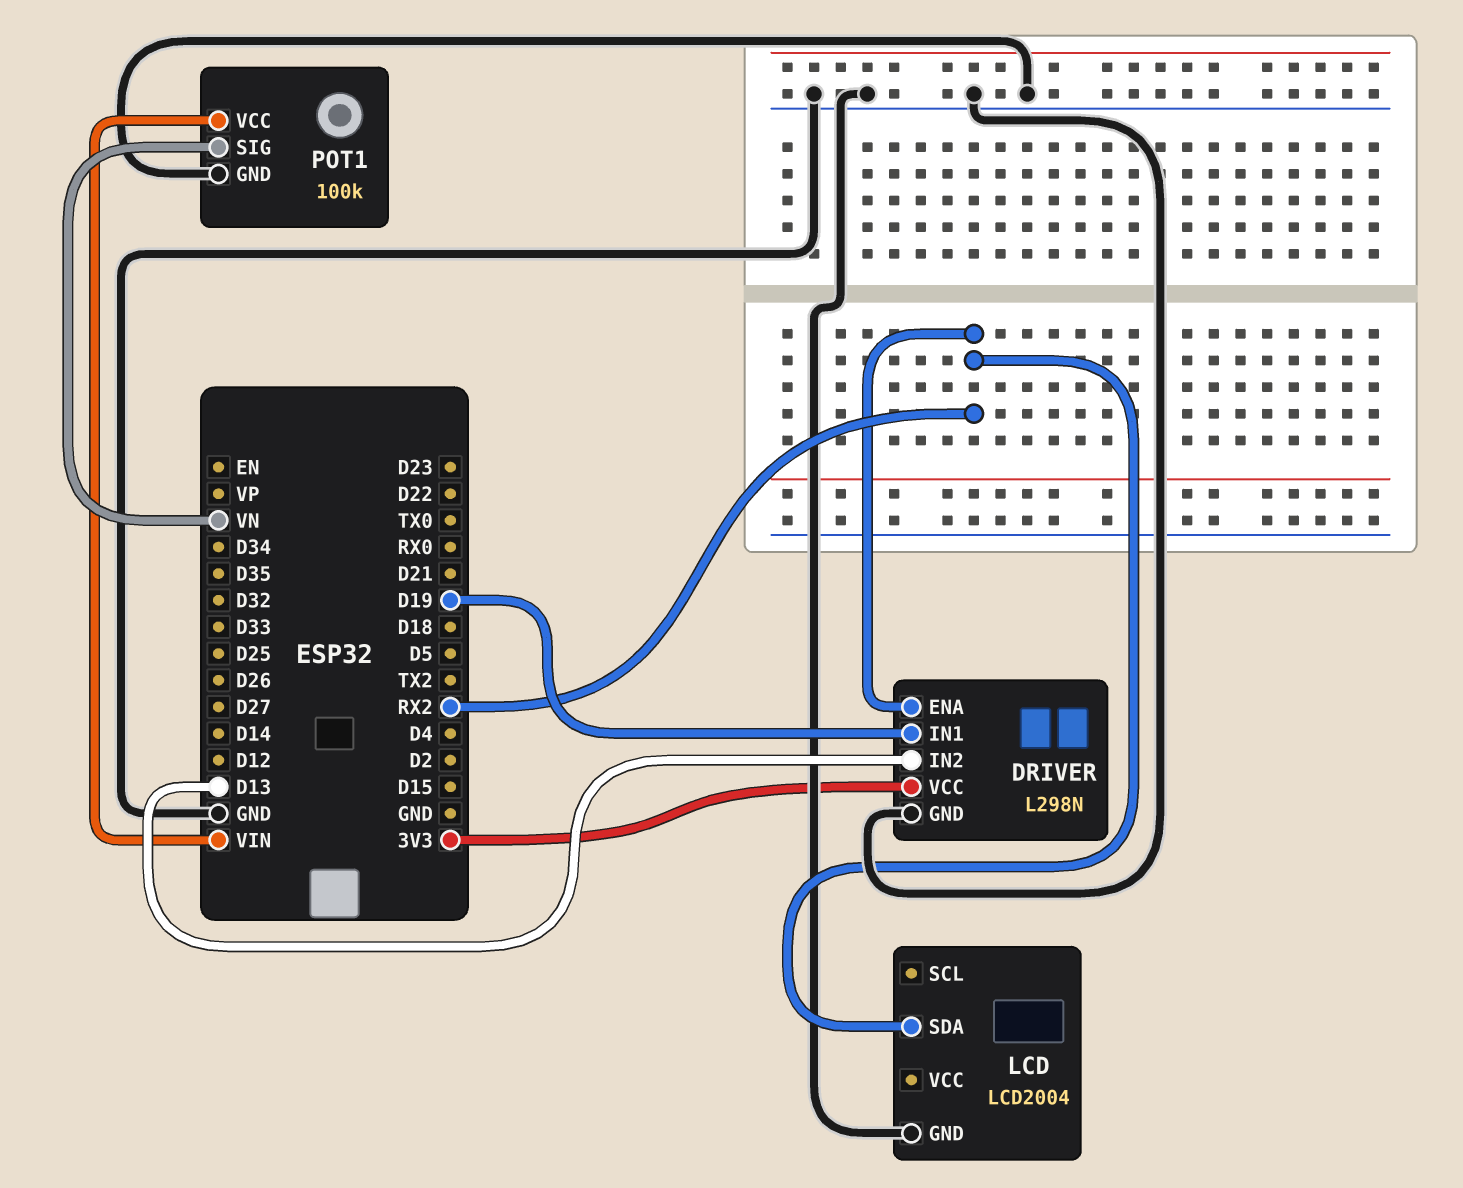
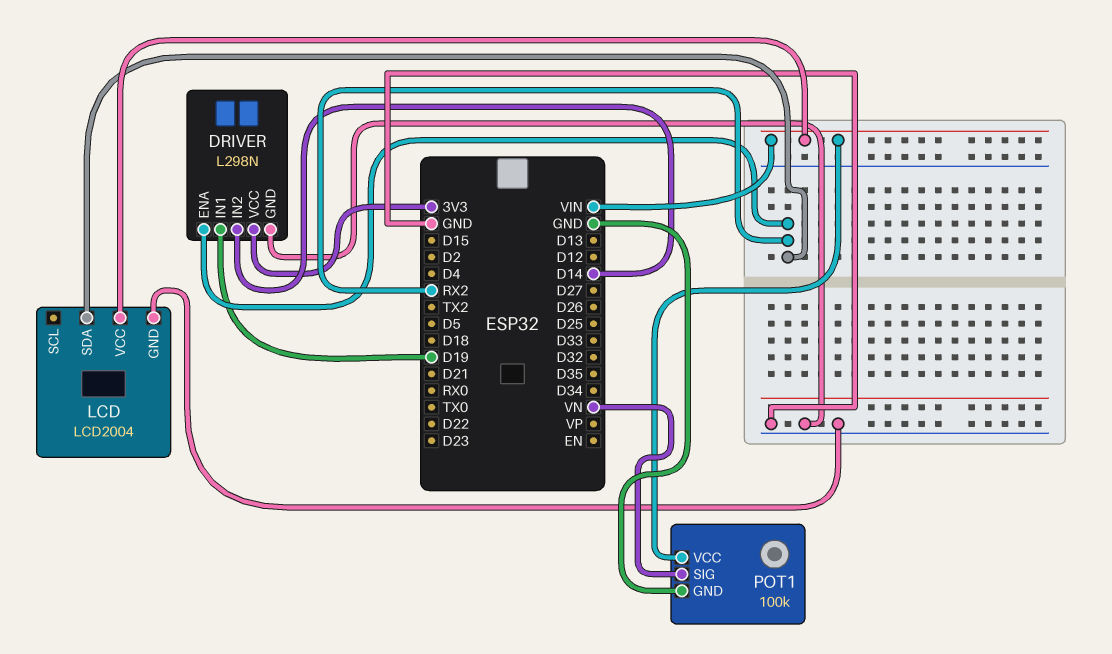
DRIVER pin IN2: D13 -> D14
LCD pin VCC: none -> VIN

